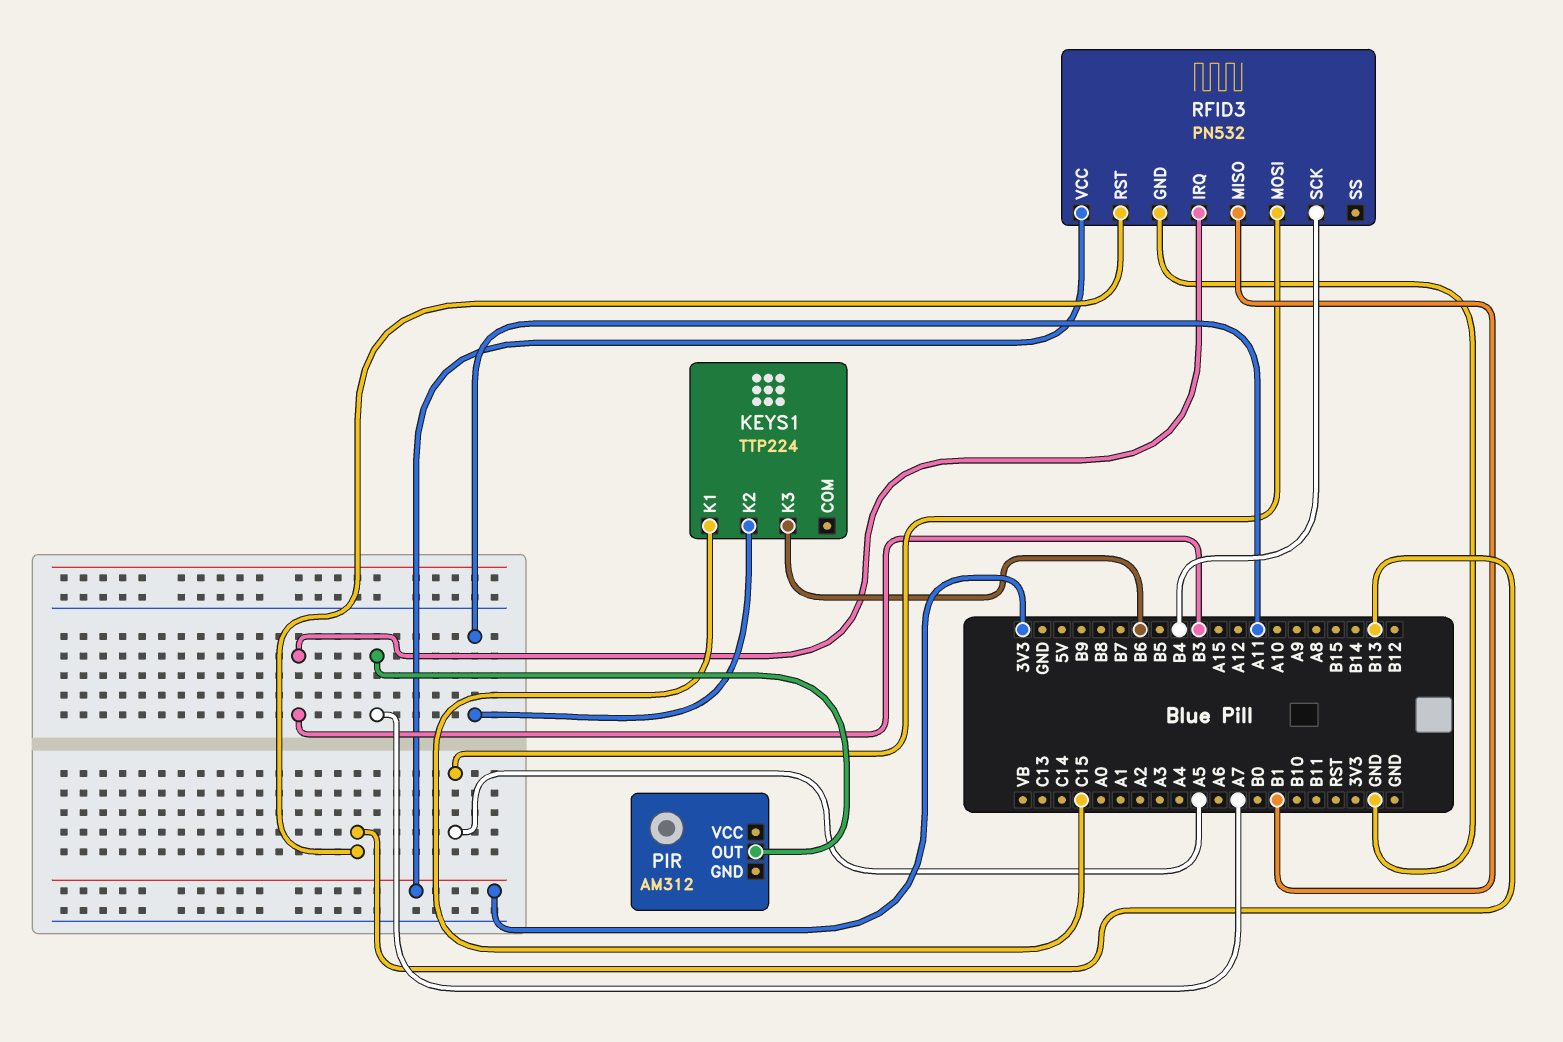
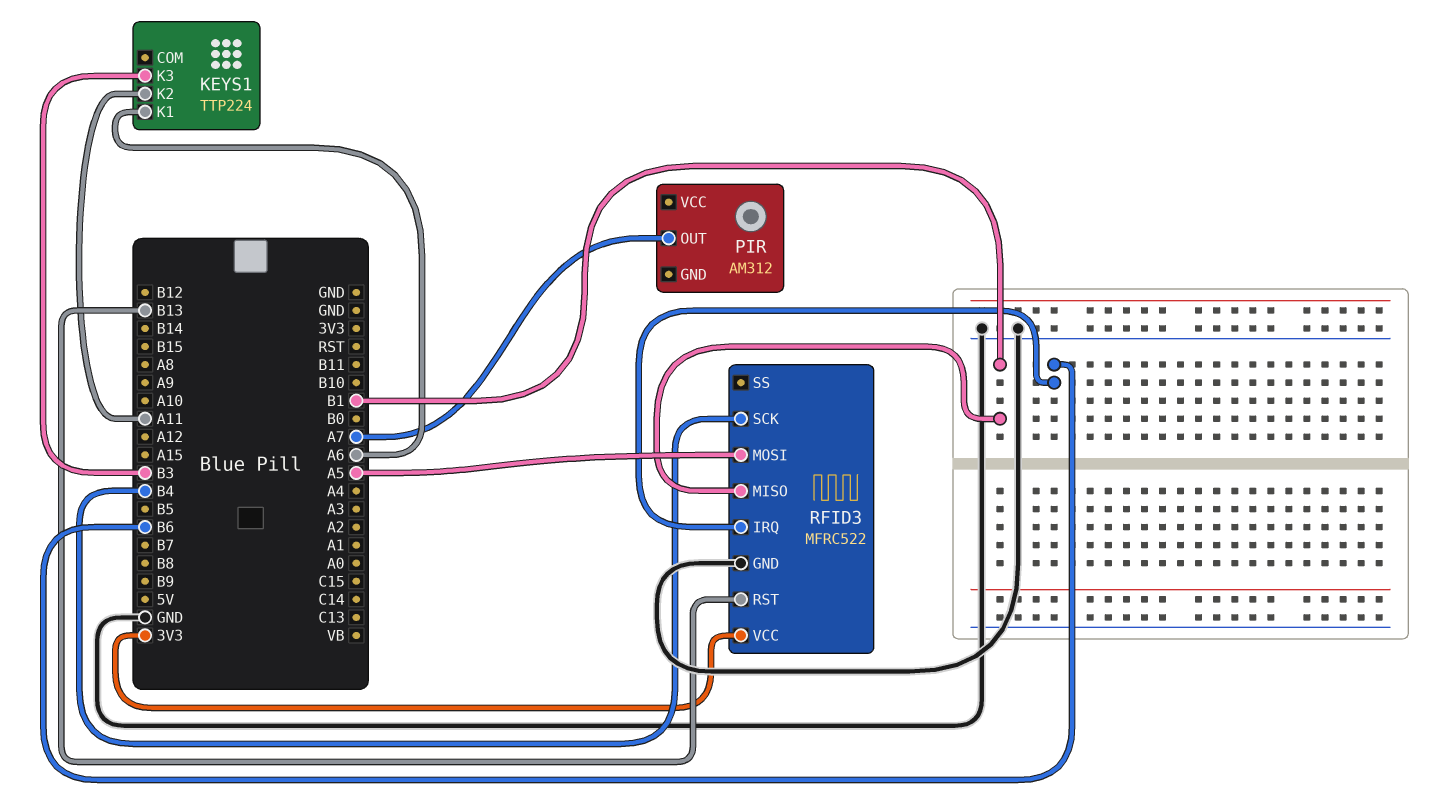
KEYS1 pin K1: C15 -> A6
KEYS1 pin K3: B6 -> B3
RFID3: PN532 -> MFRC522
RFID3 pin IRQ: B3 -> B6

